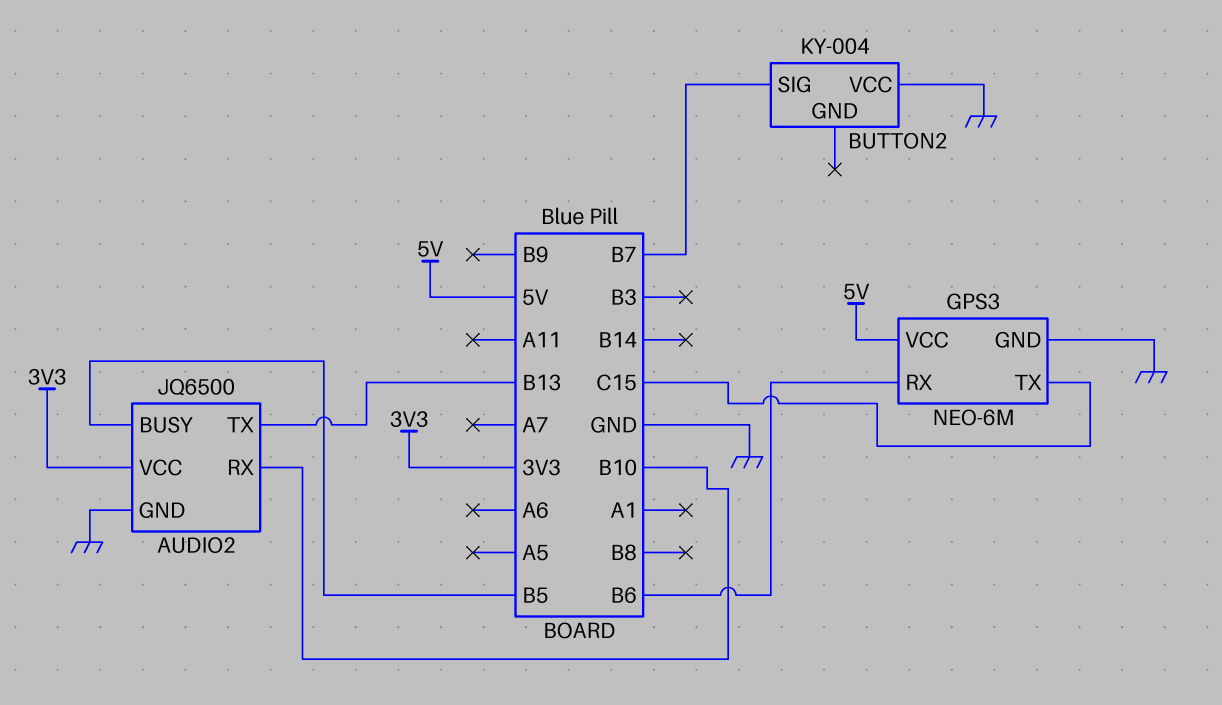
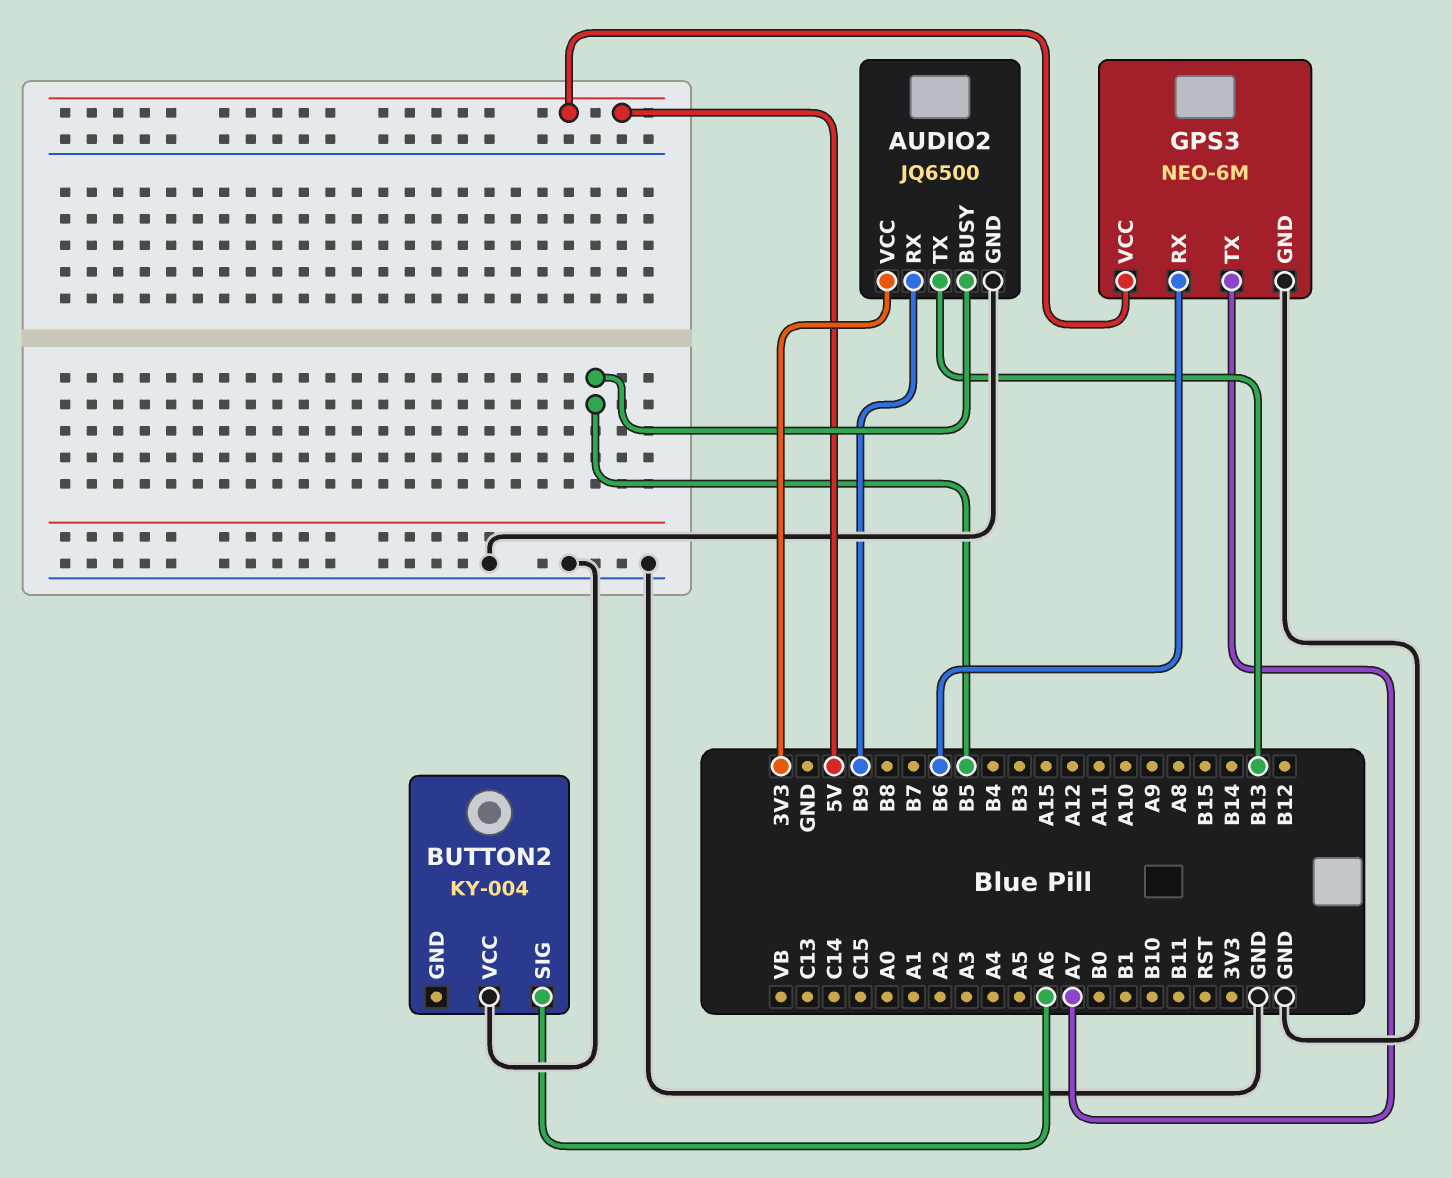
AUDIO2 pin RX: B10 -> B9
BUTTON2 pin SIG: B7 -> A6
GPS3 pin TX: C15 -> A7

